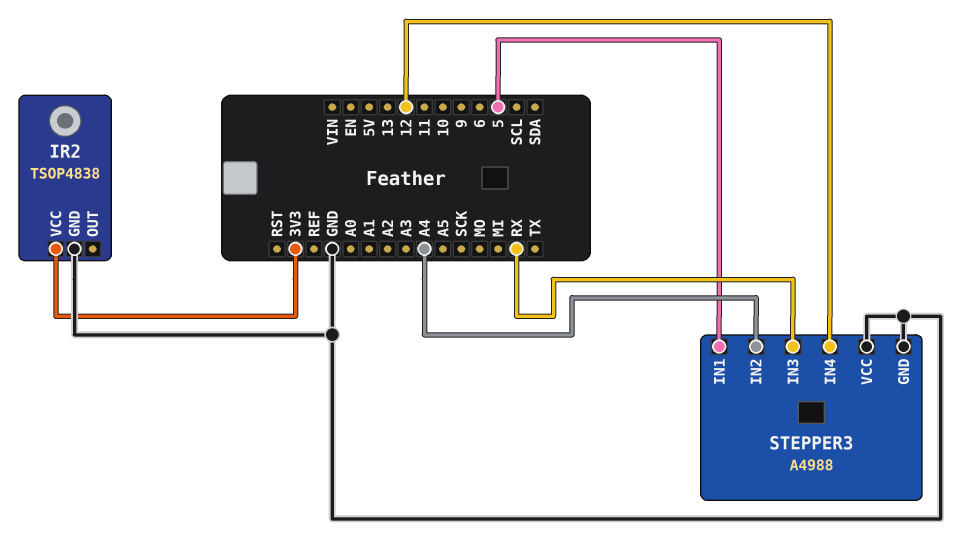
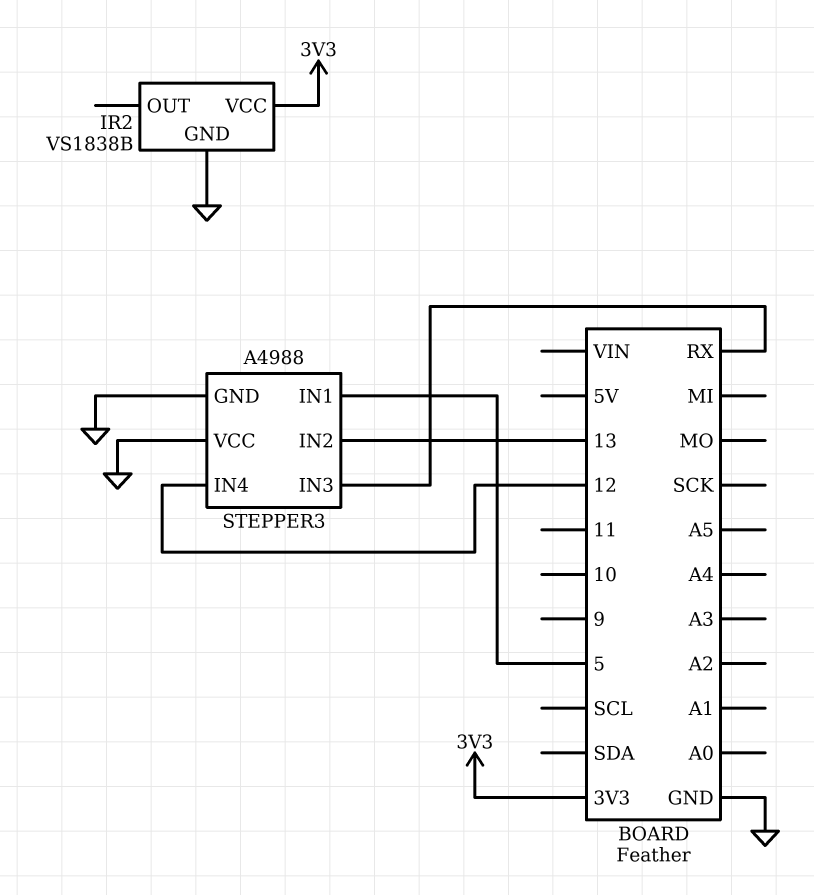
IR2: TSOP4838 -> VS1838B
STEPPER3 pin IN2: A4 -> 13

